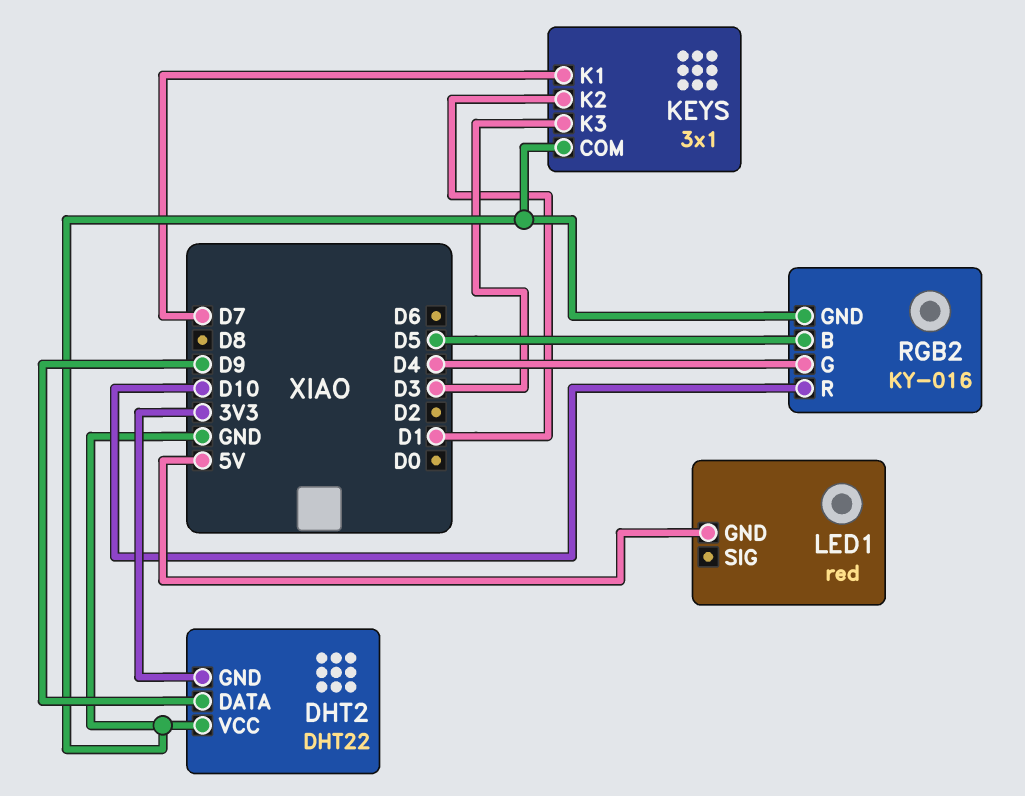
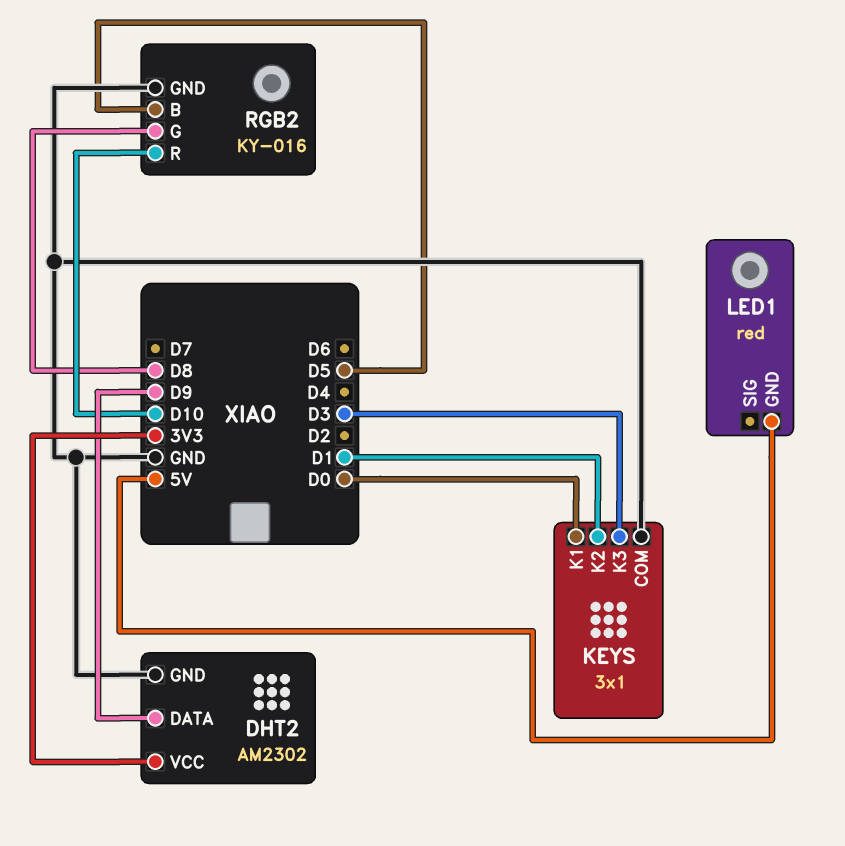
DHT2: DHT22 -> AM2302
DHT2 pin GND: 3V3 -> GND
DHT2 pin VCC: GND -> 3V3
KEYS pin K1: D7 -> D0
RGB2 pin G: D4 -> D8

